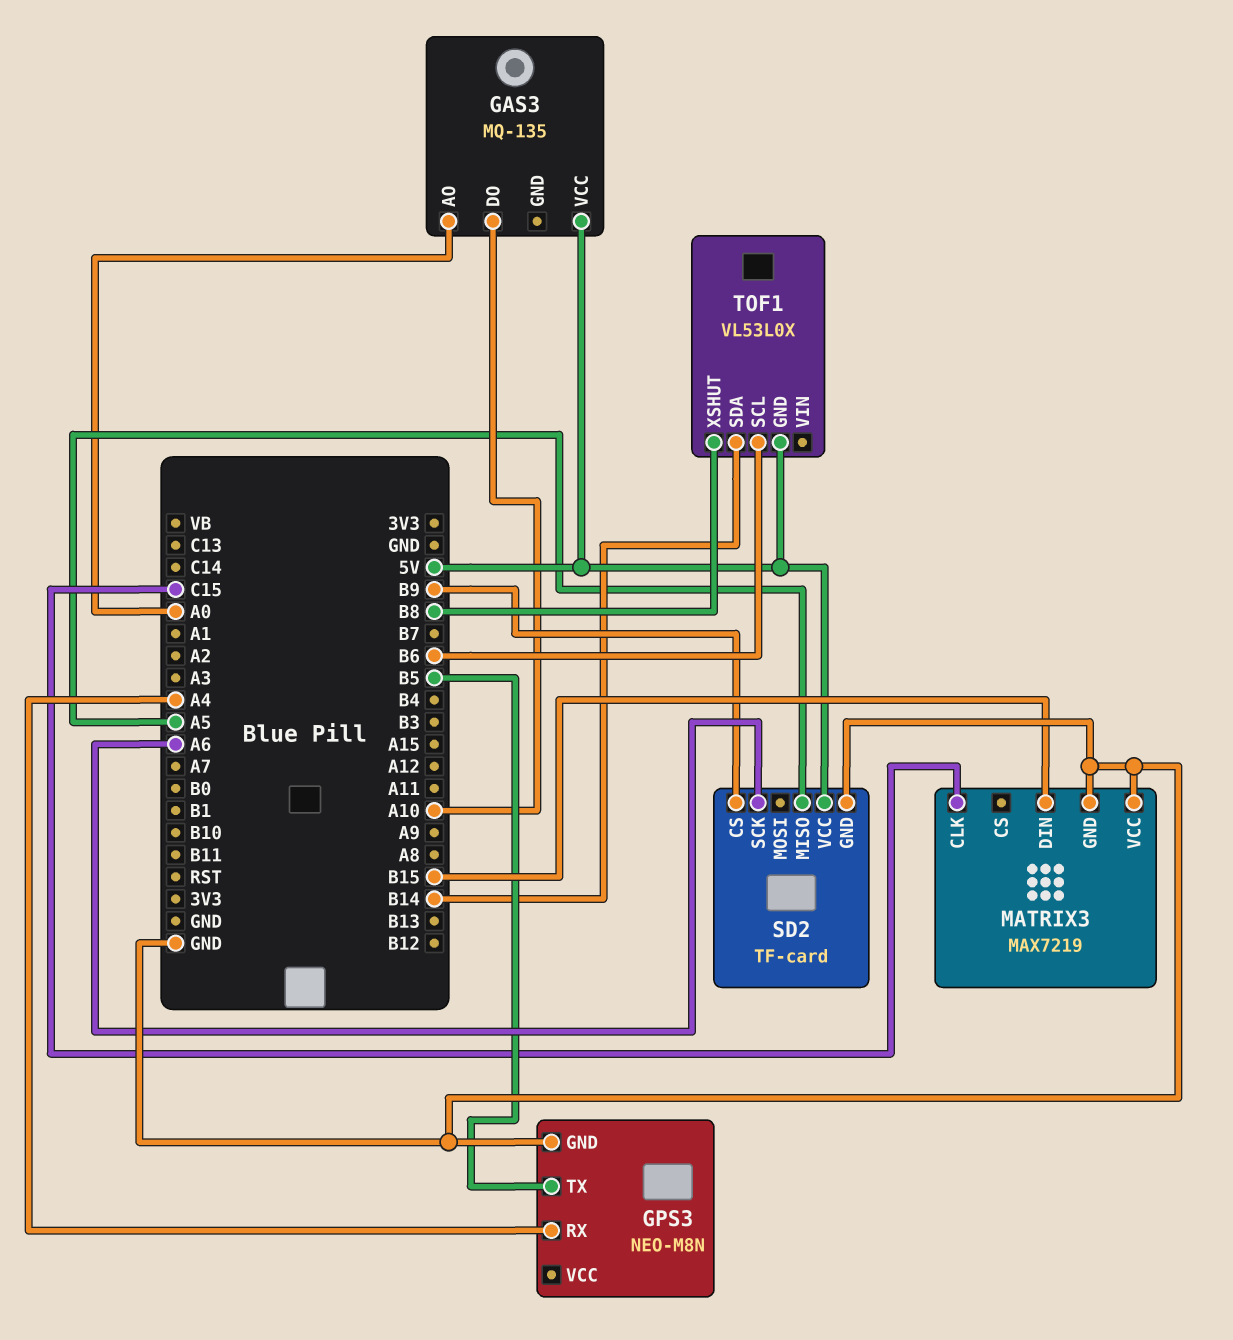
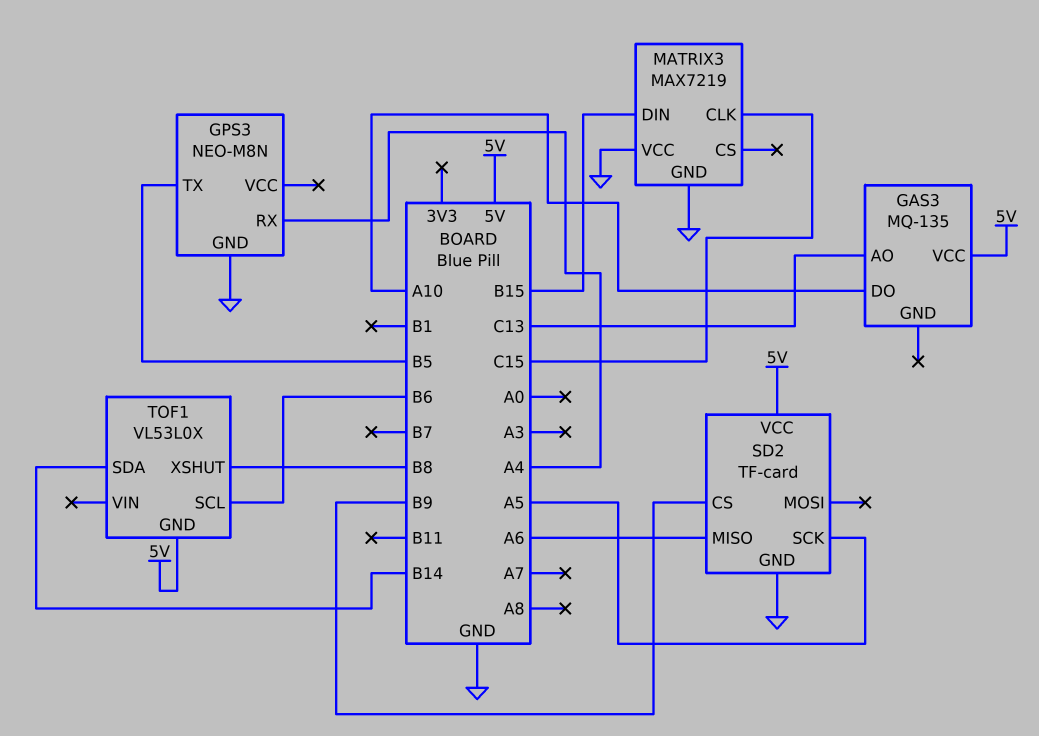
GAS3 pin AO: A0 -> C13
SD2 pin MISO: A5 -> A6
SD2 pin SCK: A6 -> A5

